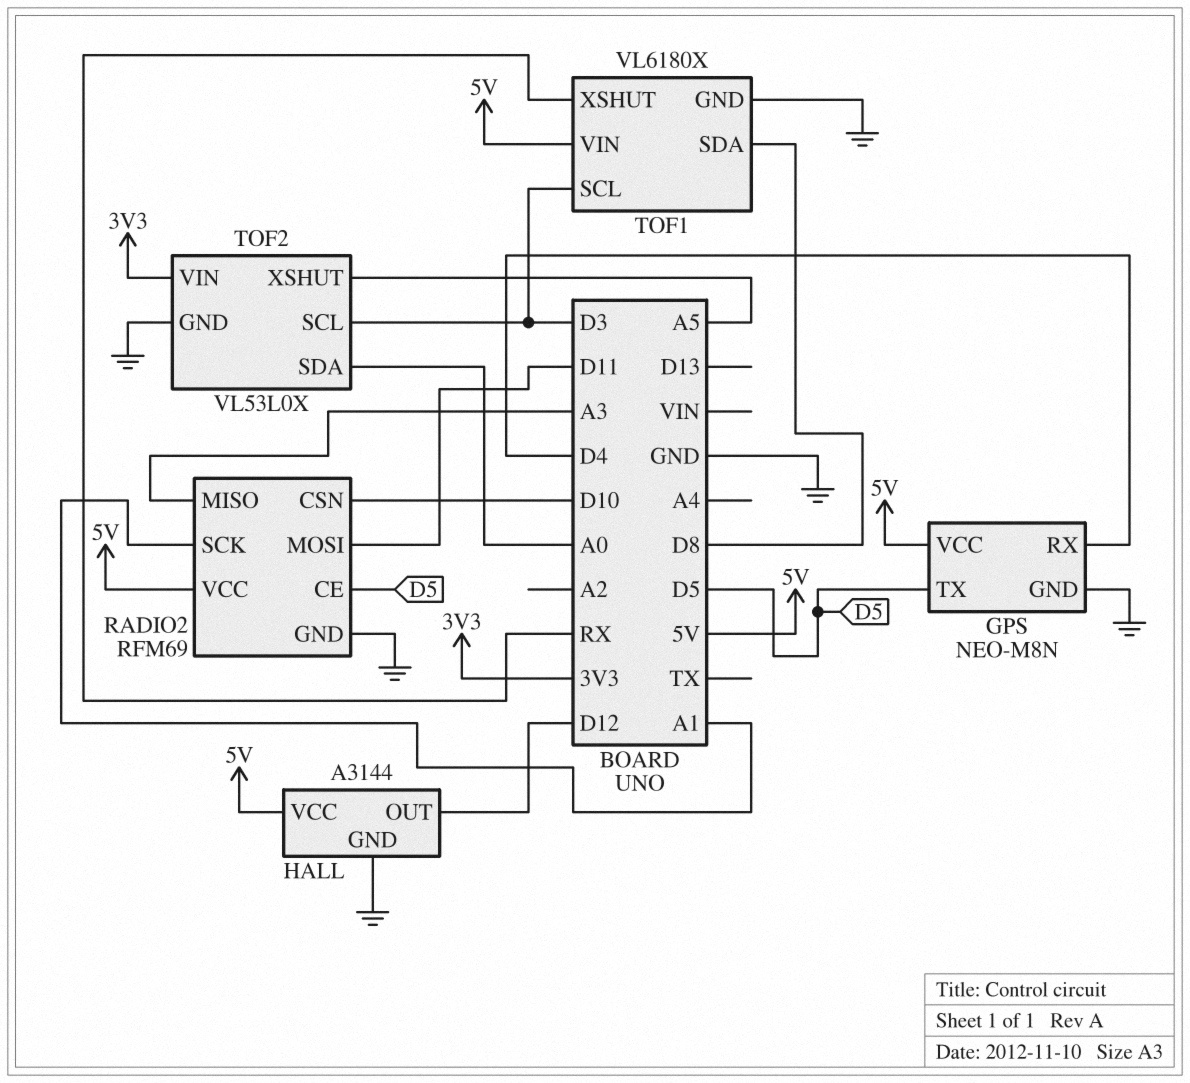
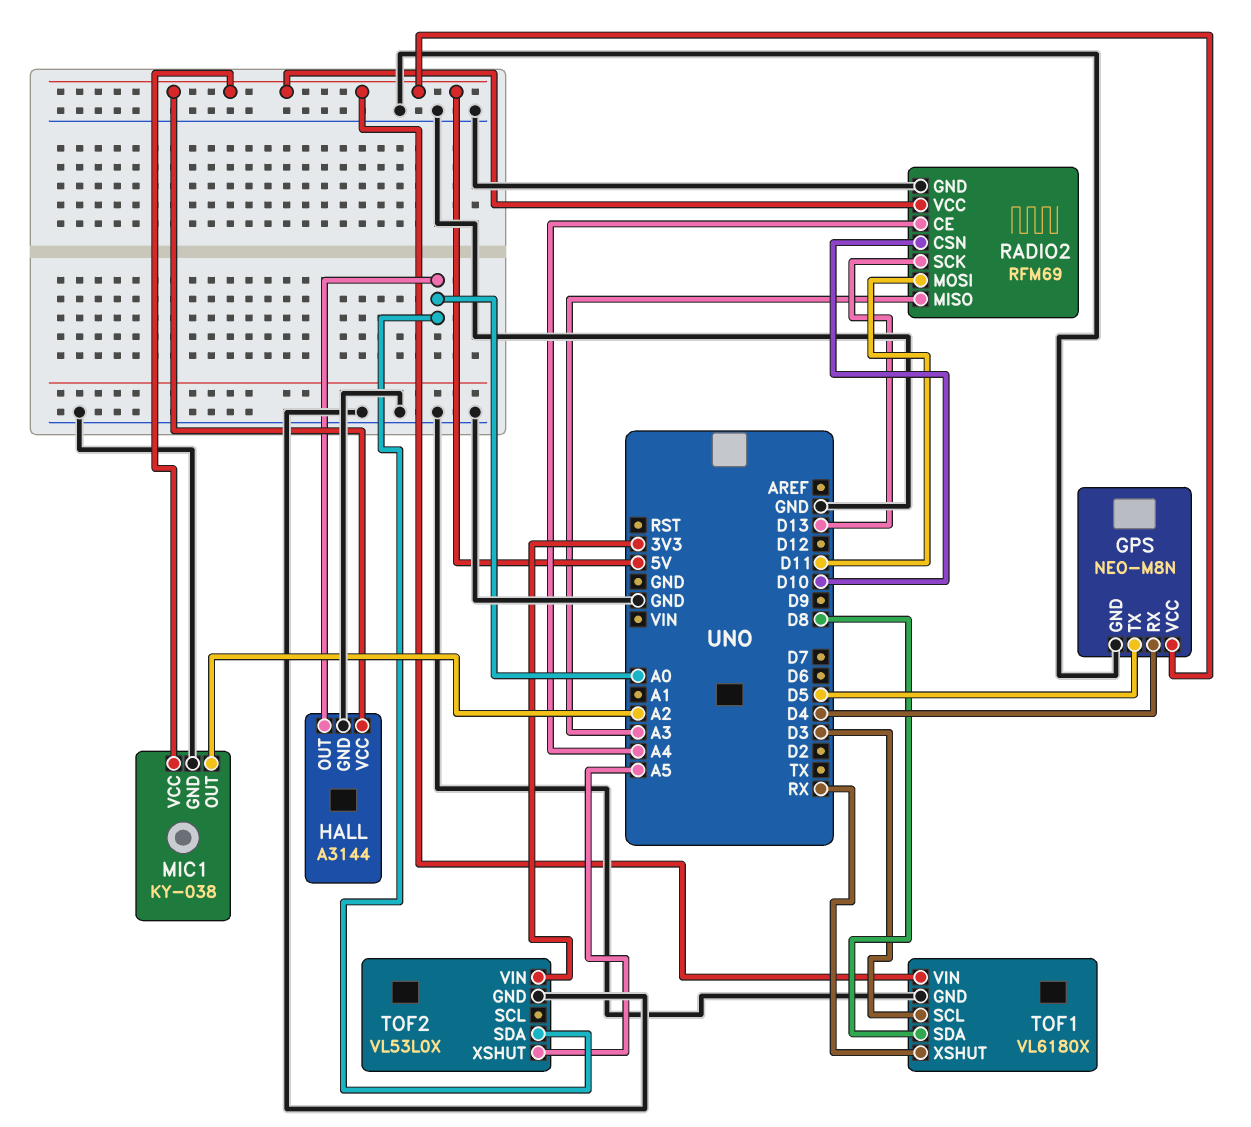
HALL pin OUT: D12 -> A0
MIC1: none -> KY-038
MIC1 pin GND: none -> GND
MIC1 pin OUT: none -> A2
MIC1 pin VCC: none -> 5V
RADIO2 pin CE: D5 -> A4
RADIO2 pin SCK: A1 -> D13
TOF2 pin SCL: D3 -> none

